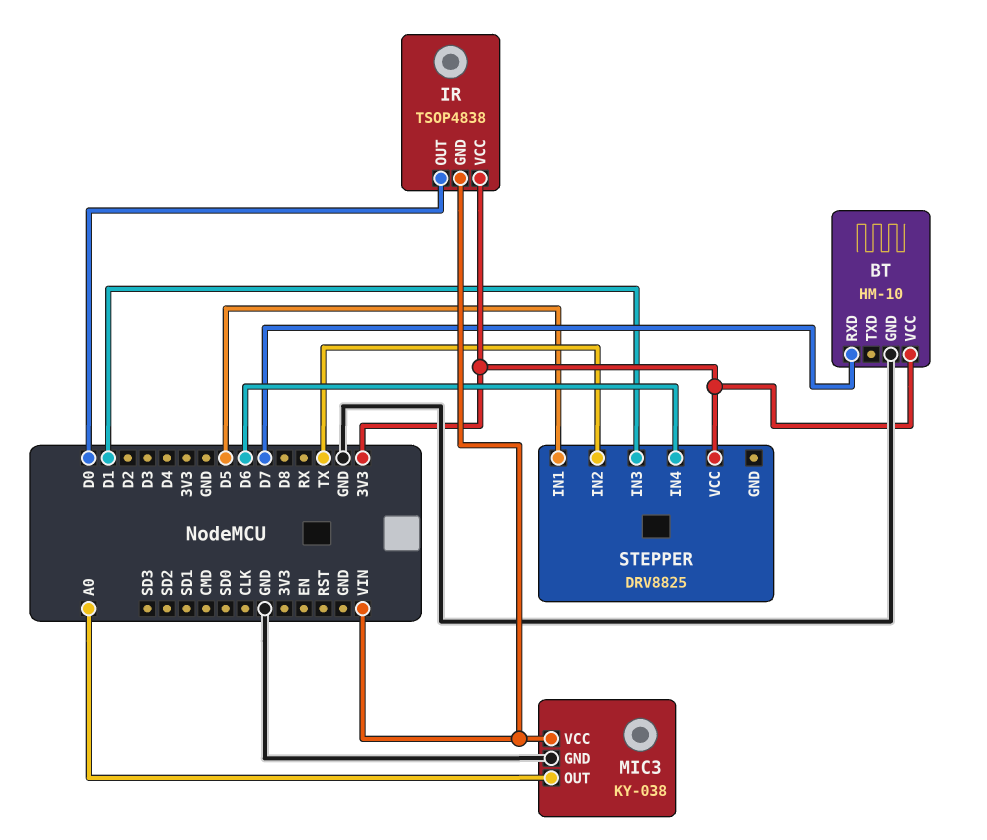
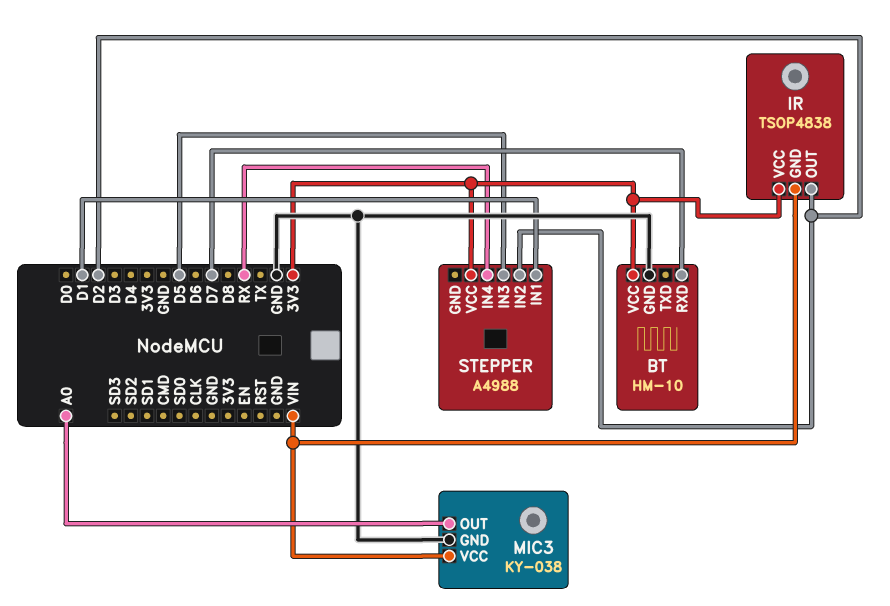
IR pin OUT: D0 -> D2
STEPPER: DRV8825 -> A4988
STEPPER pin IN1: D5 -> D1
STEPPER pin IN2: TX -> D2
STEPPER pin IN3: D1 -> D5
STEPPER pin IN4: D6 -> RX

